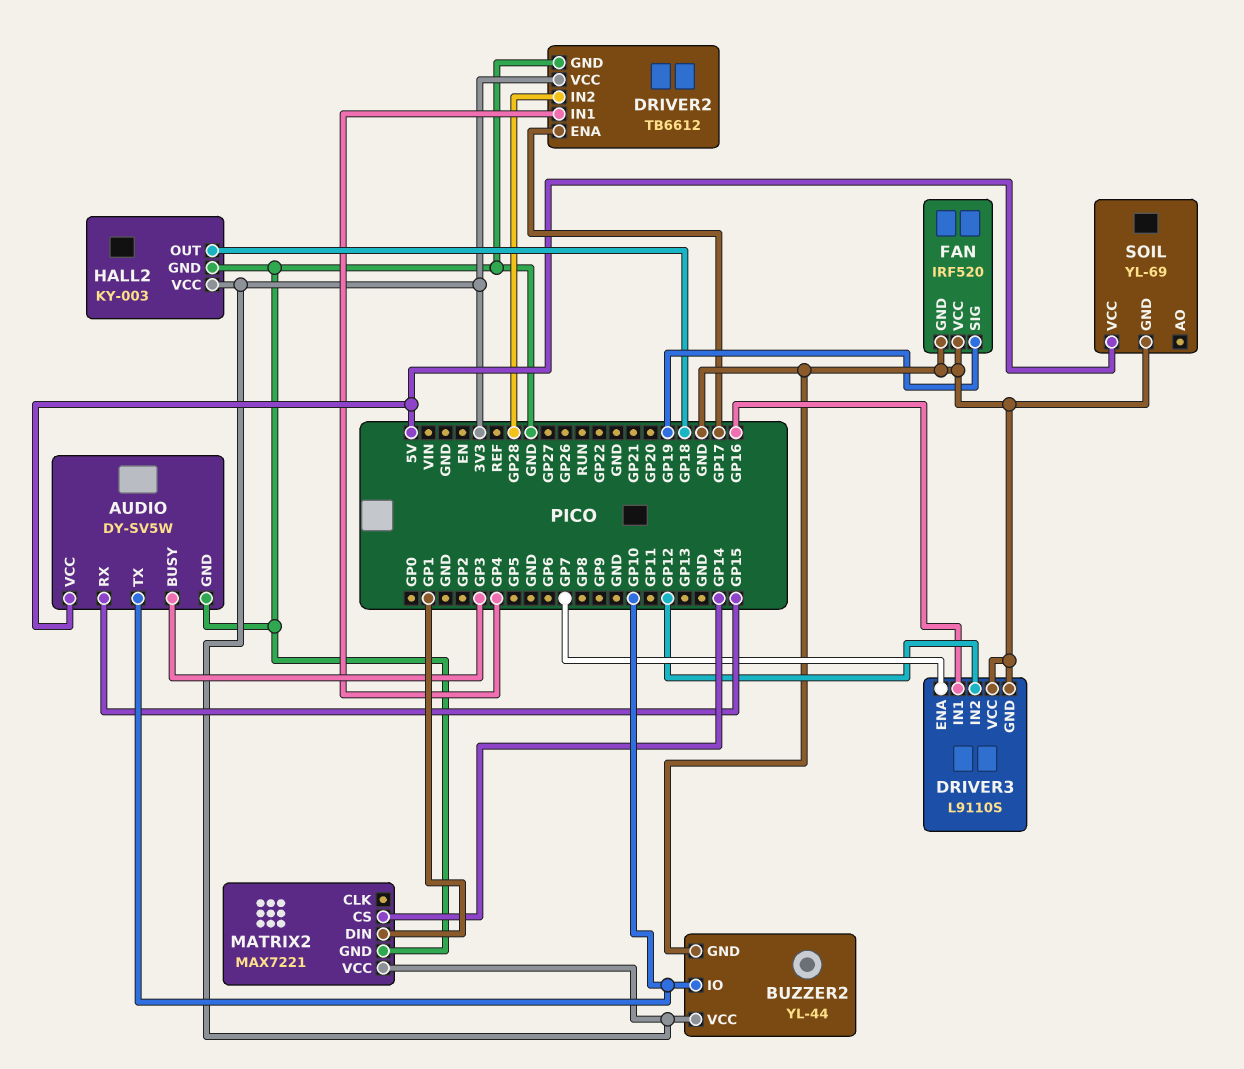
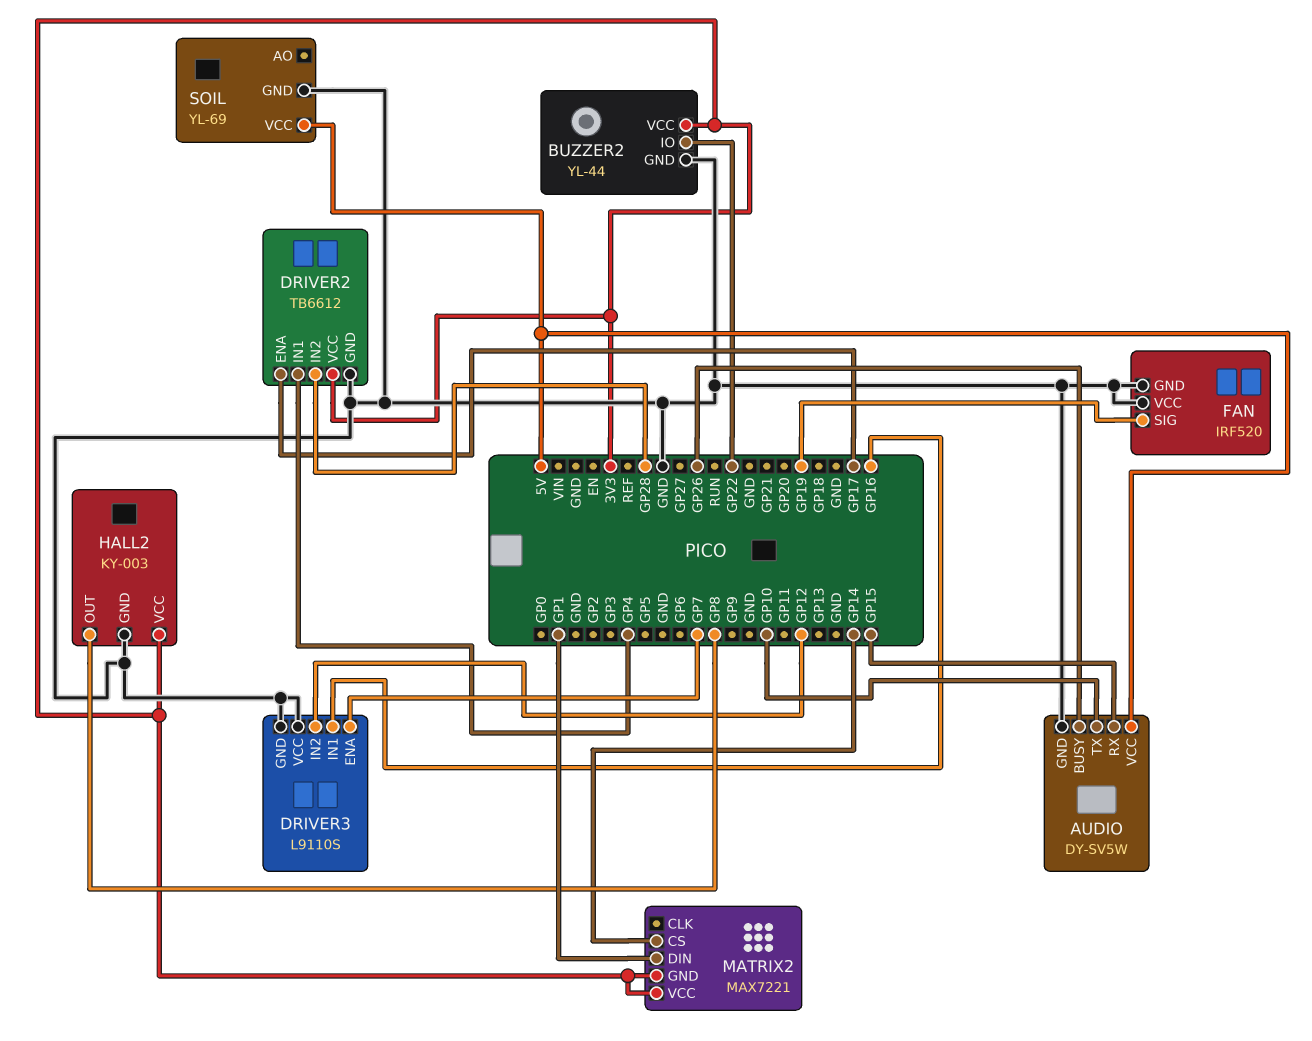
AUDIO pin BUSY: GP3 -> GP26
BUZZER2 pin IO: GP10 -> GP22
HALL2 pin OUT: GP18 -> GP8
MATRIX2 pin GND: GND -> 3V3

